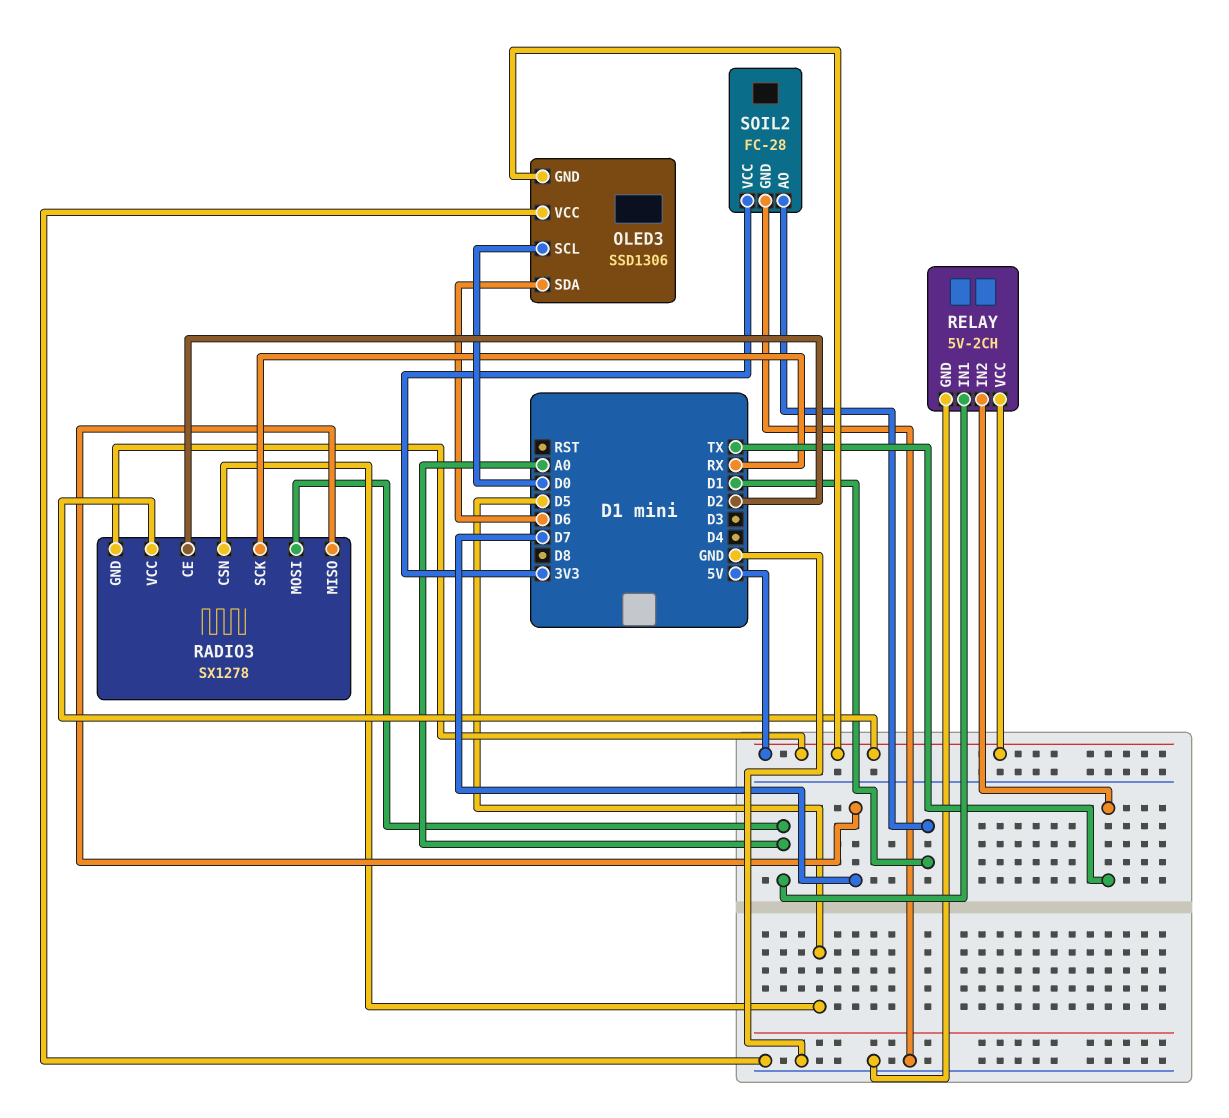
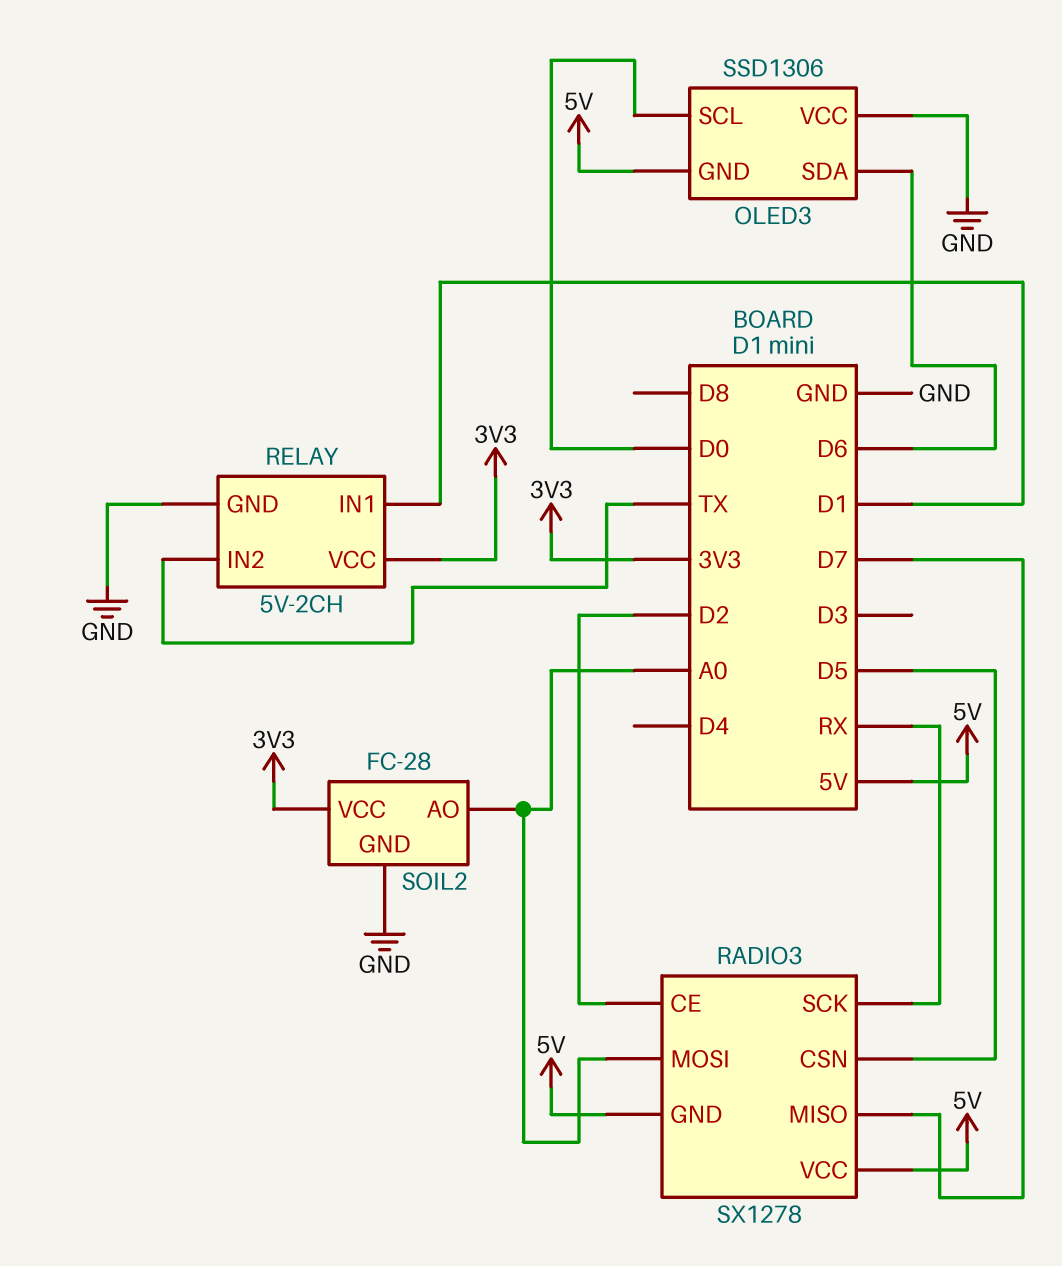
RELAY pin IN1: A0 -> D1
RELAY pin VCC: 5V -> 3V3
SOIL2 pin AO: D1 -> A0

